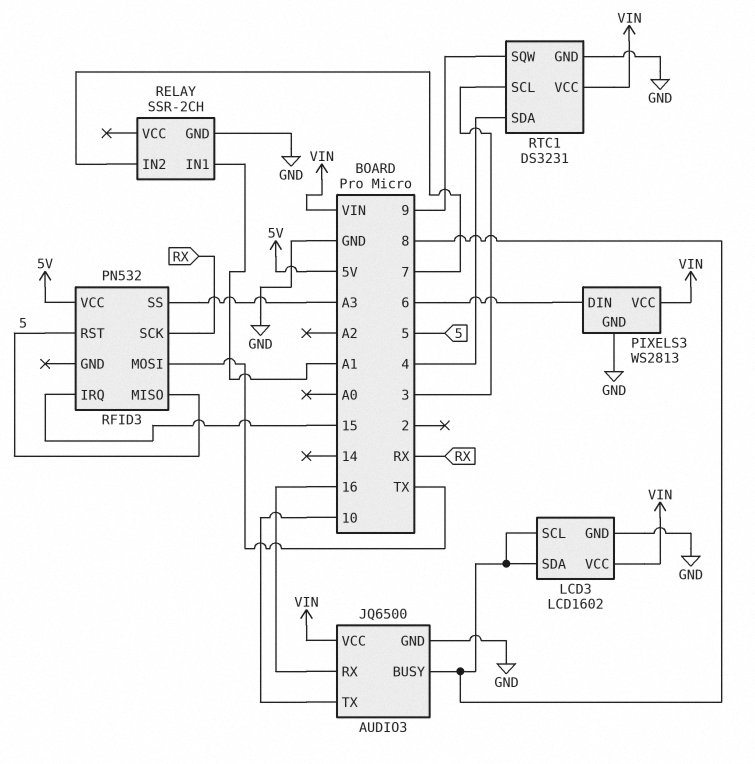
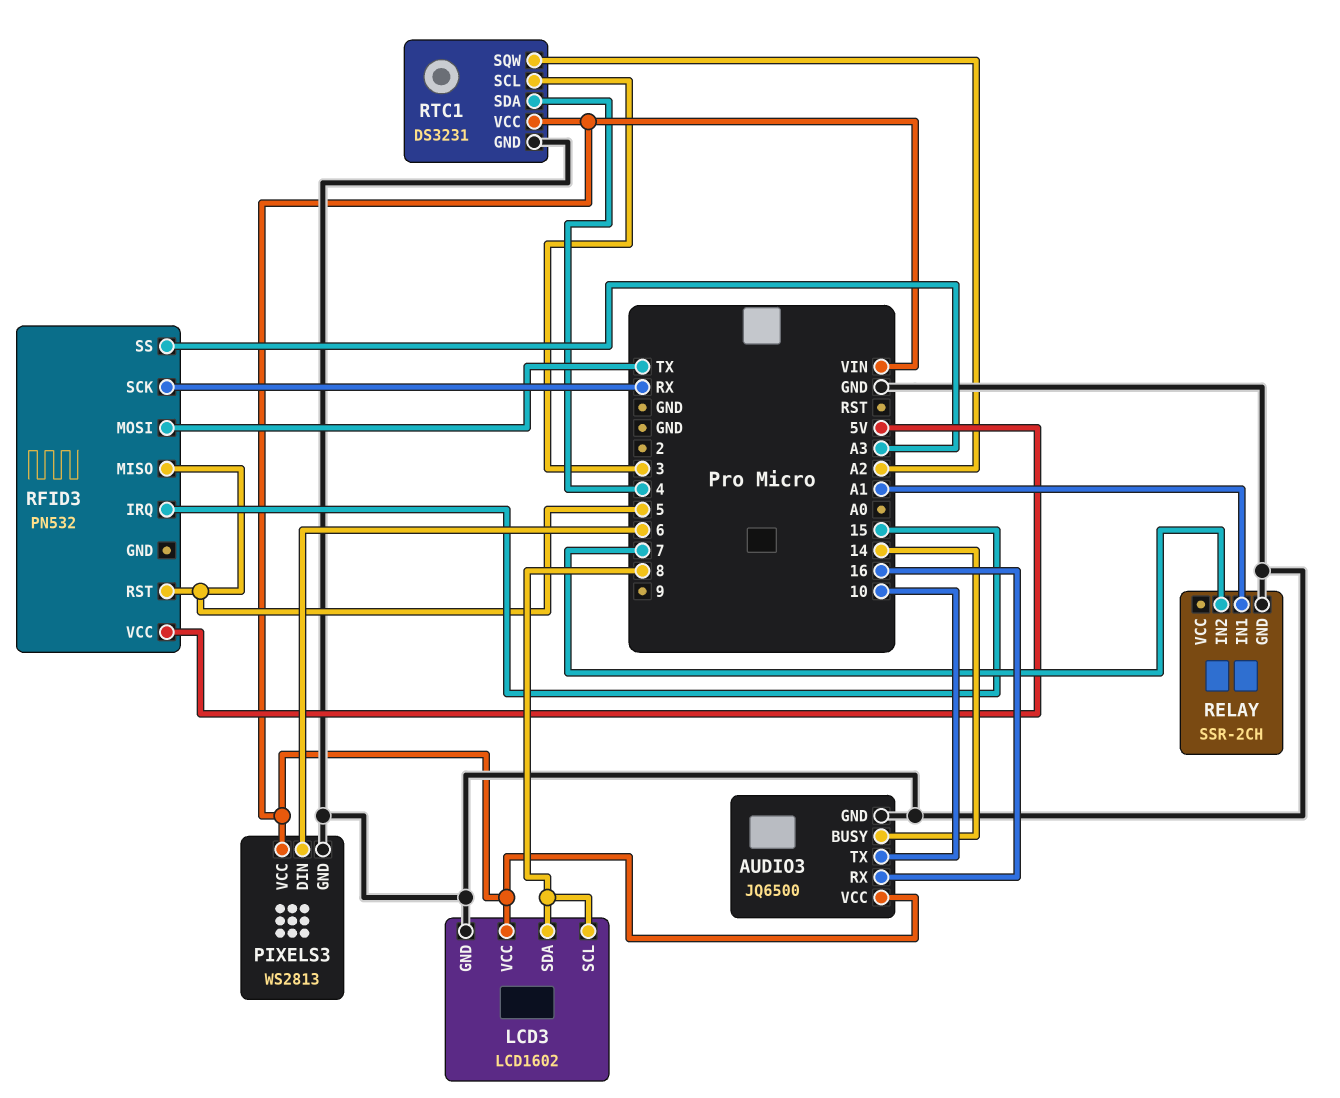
AUDIO3 pin BUSY: 8 -> 14
RTC1 pin SQW: 9 -> A2

